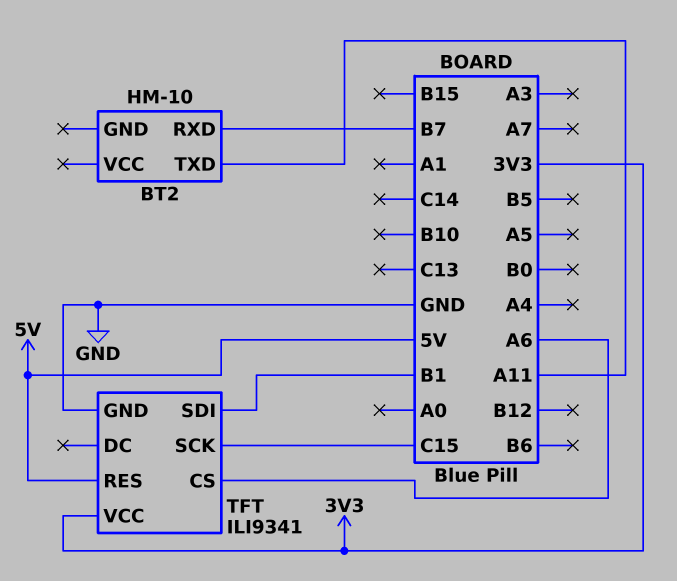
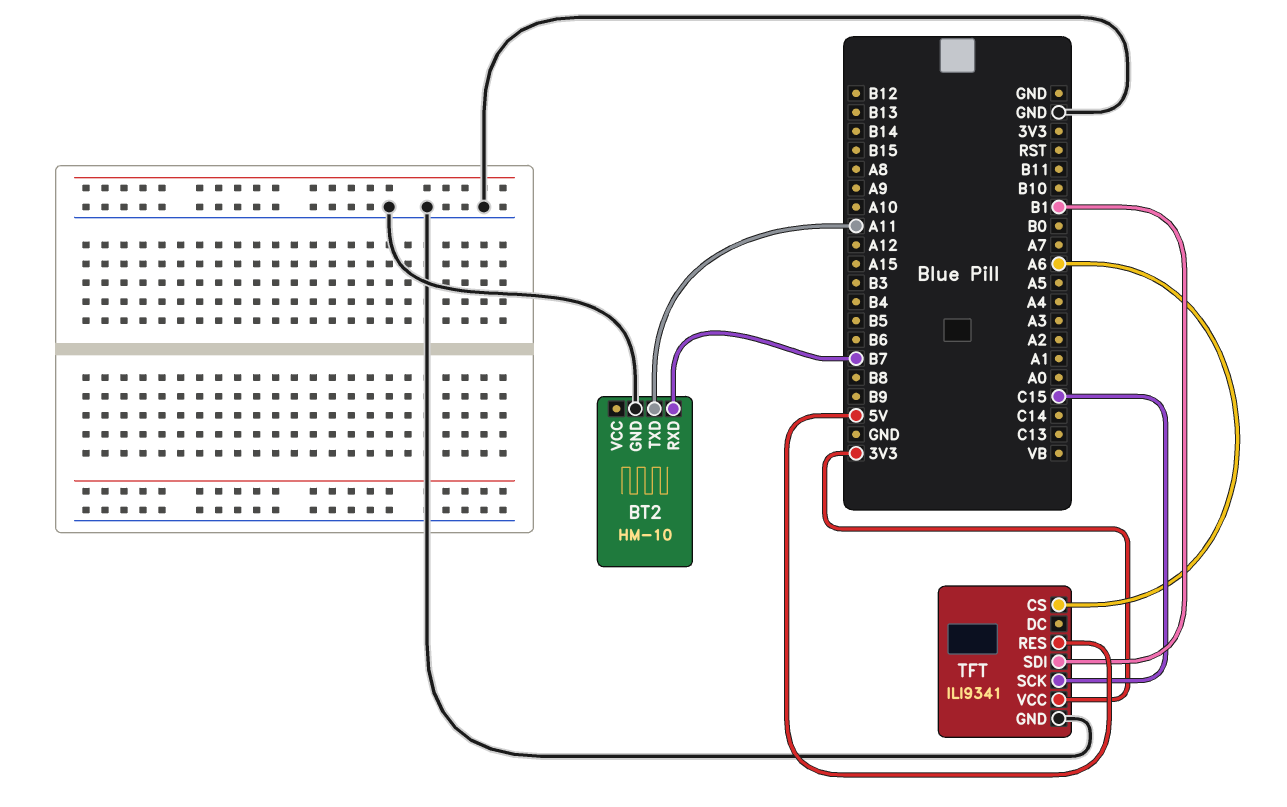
BT2 pin GND: none -> GND

